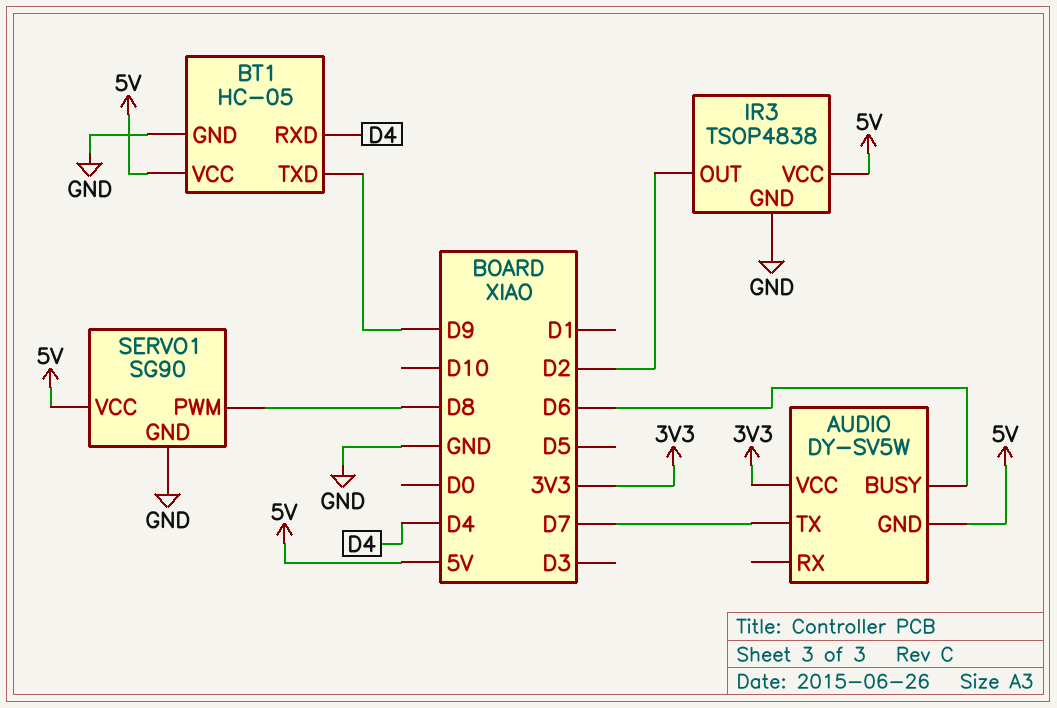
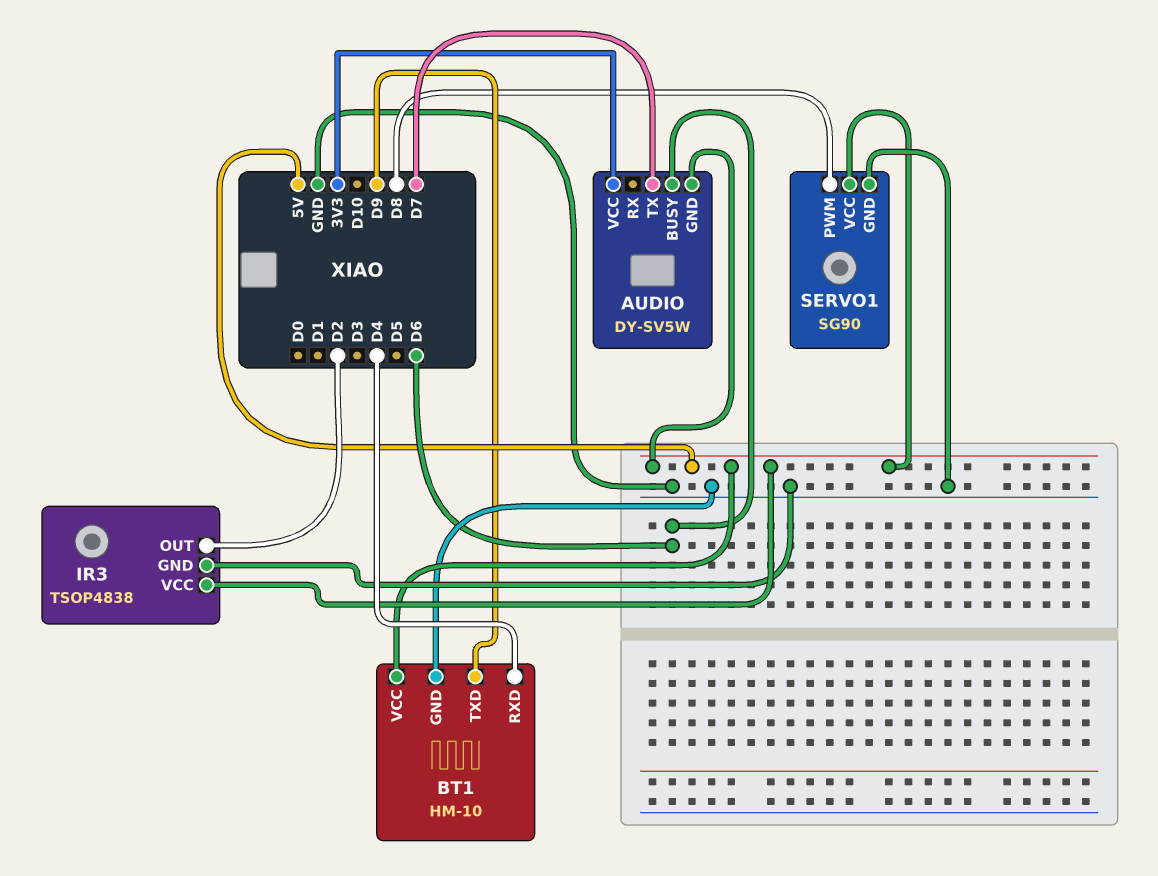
BT1: HC-05 -> HM-10

